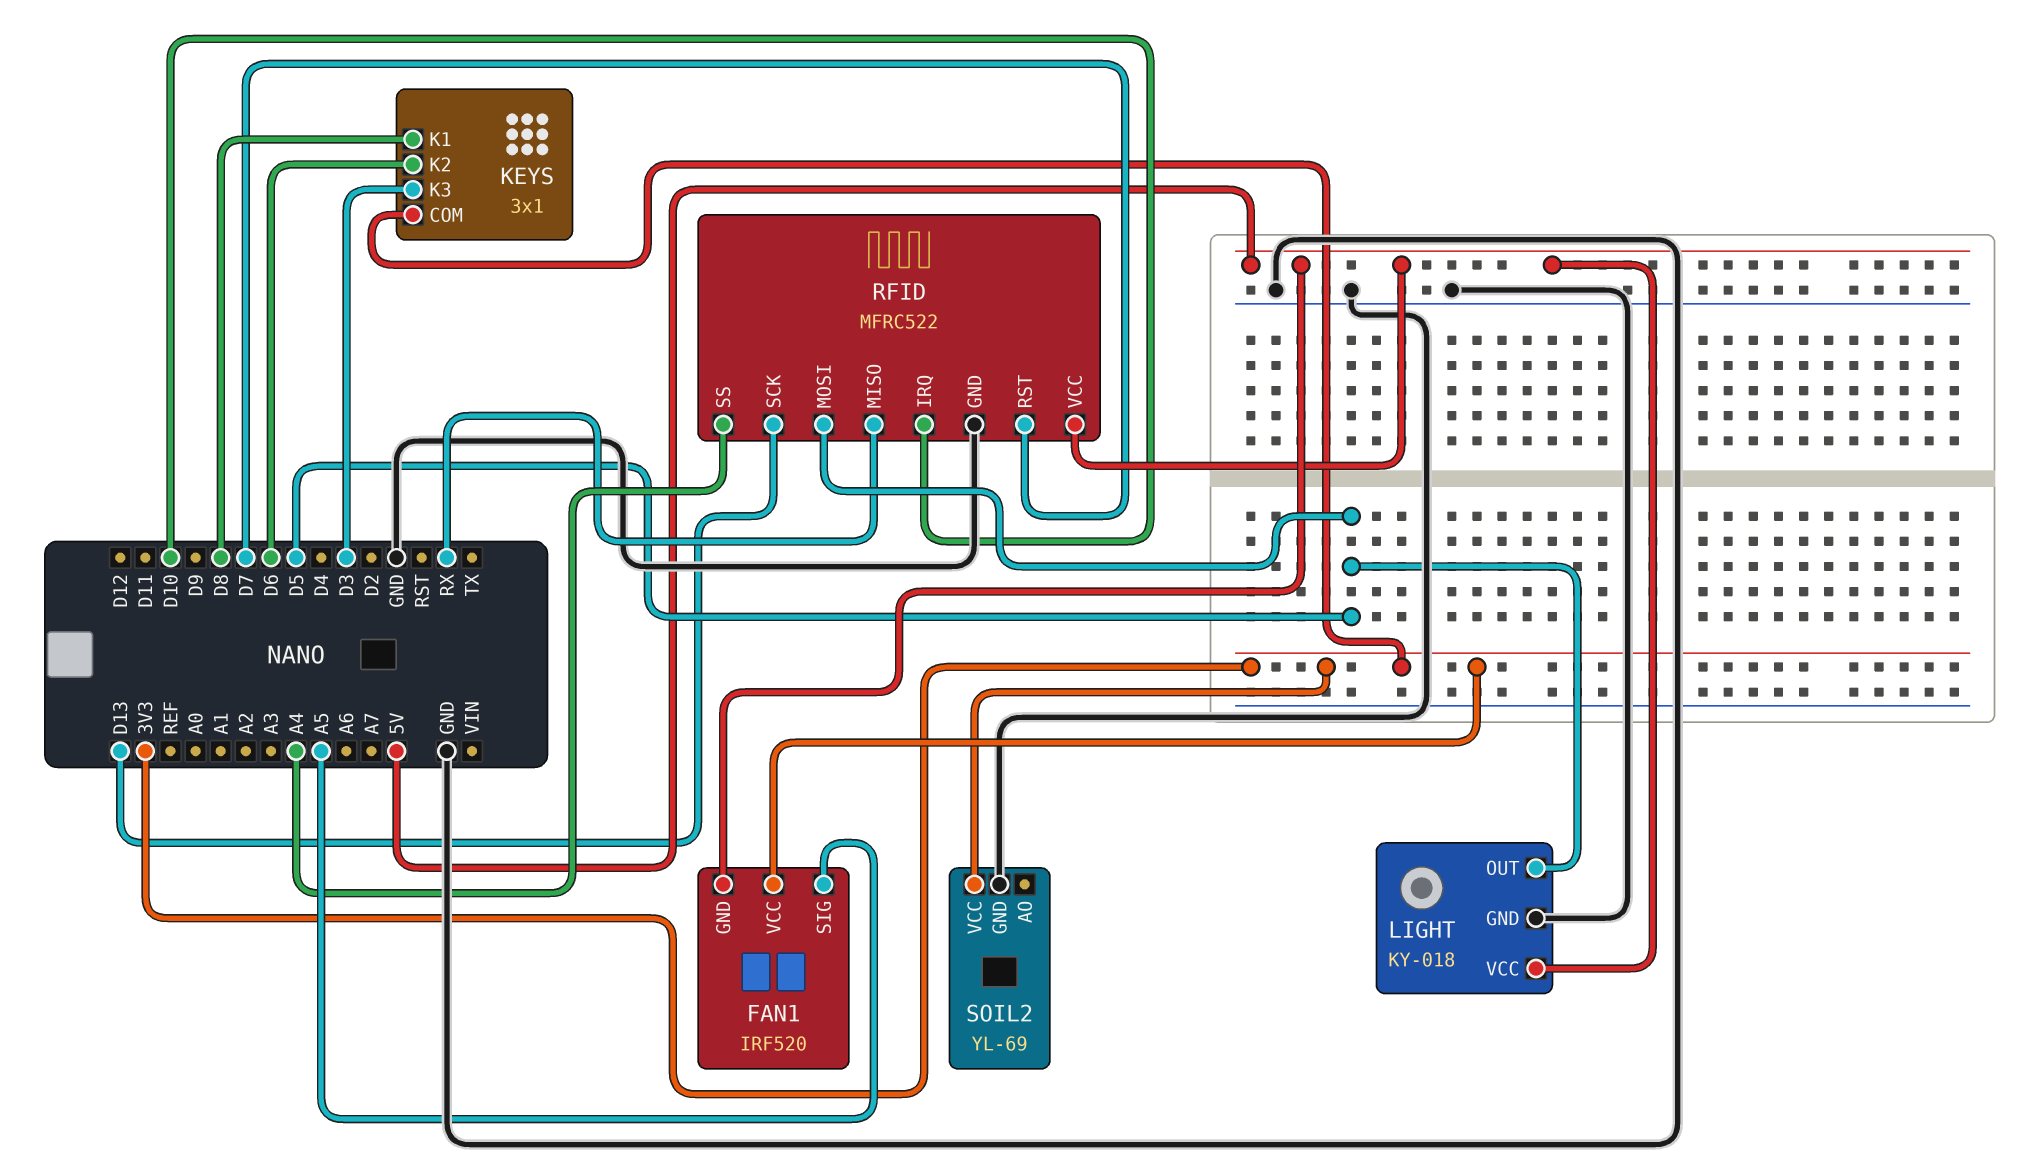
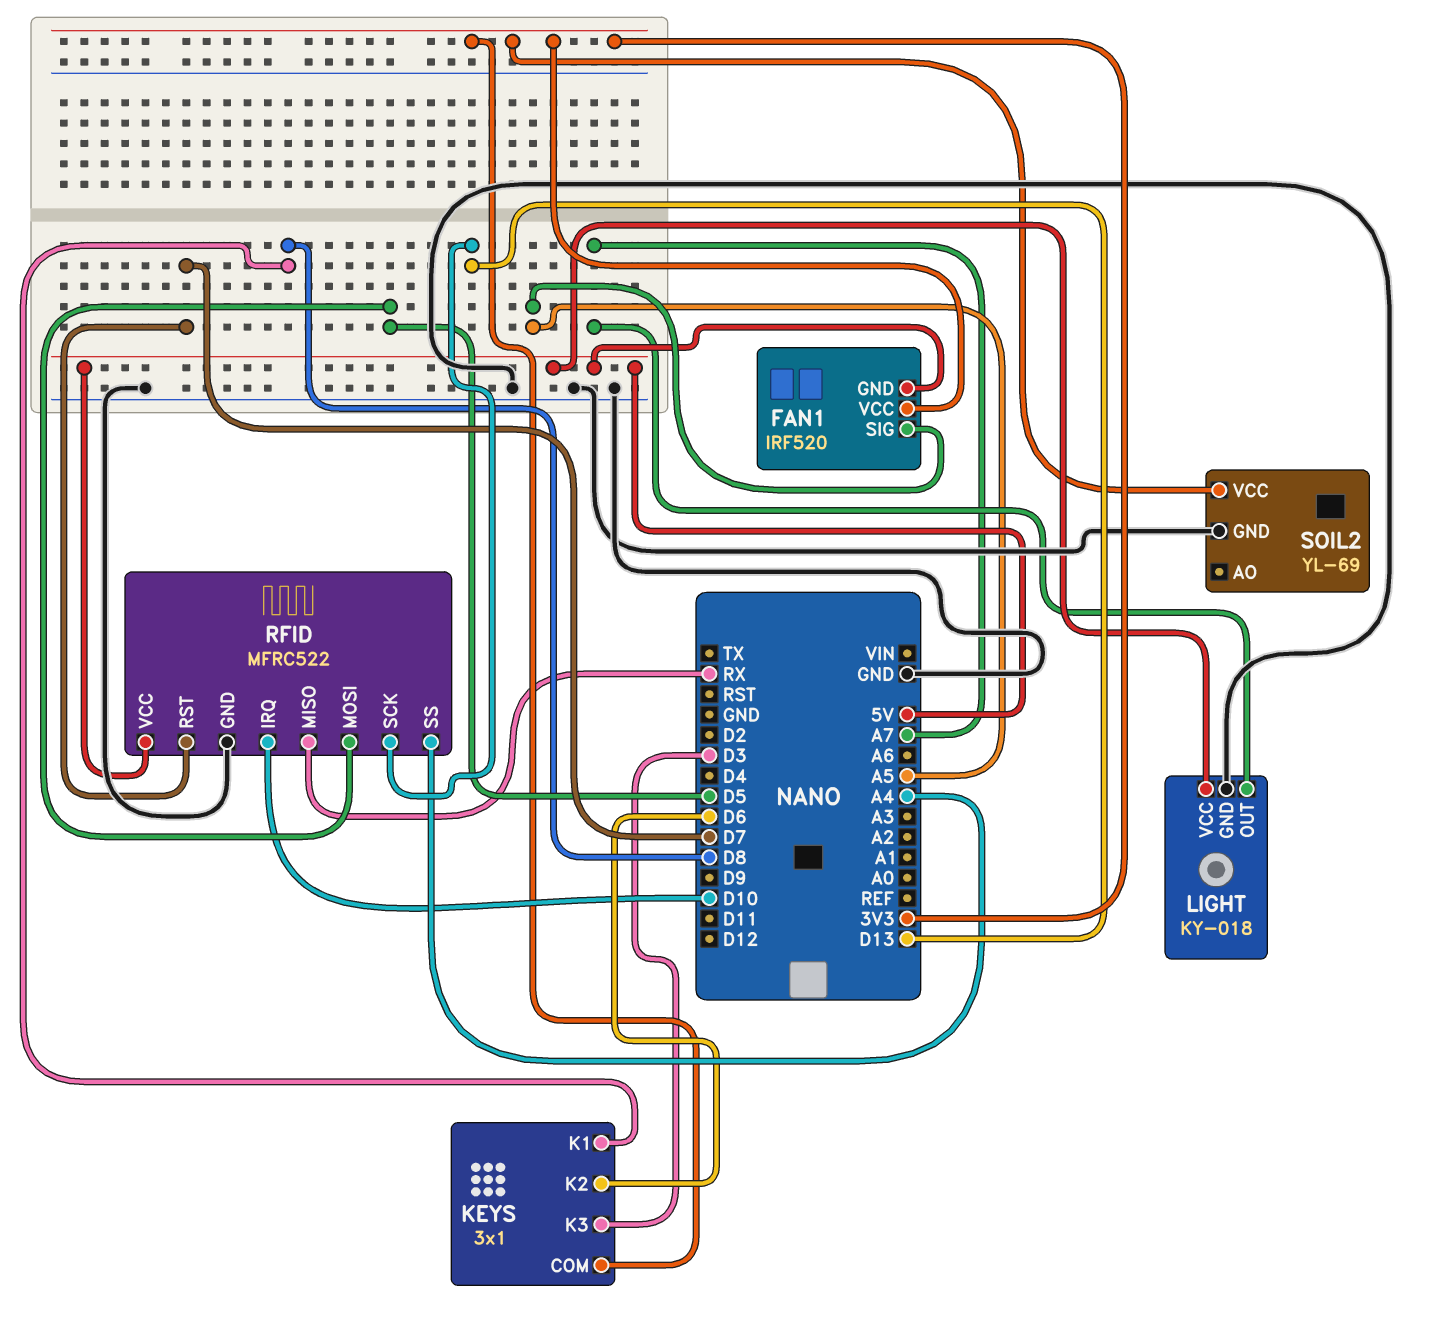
LIGHT pin OUT: D5 -> A7

